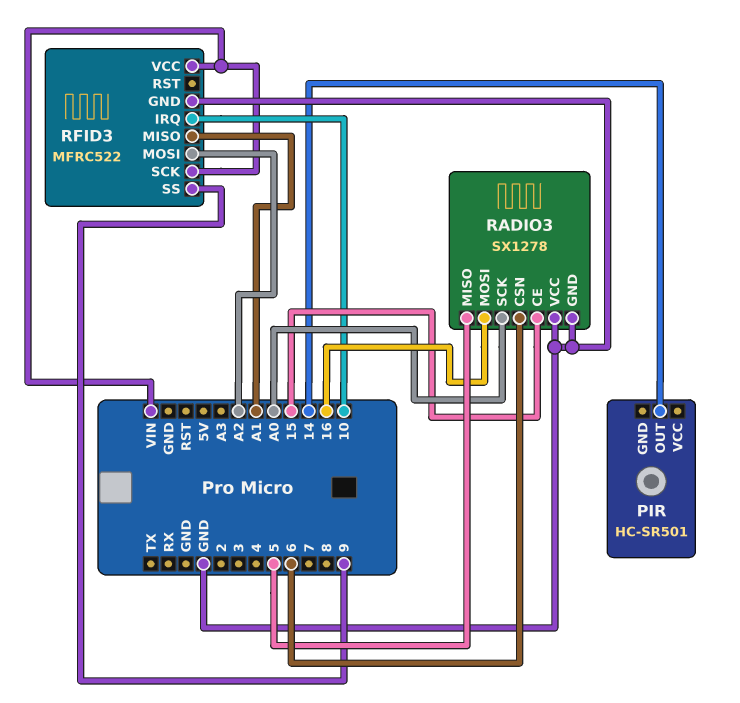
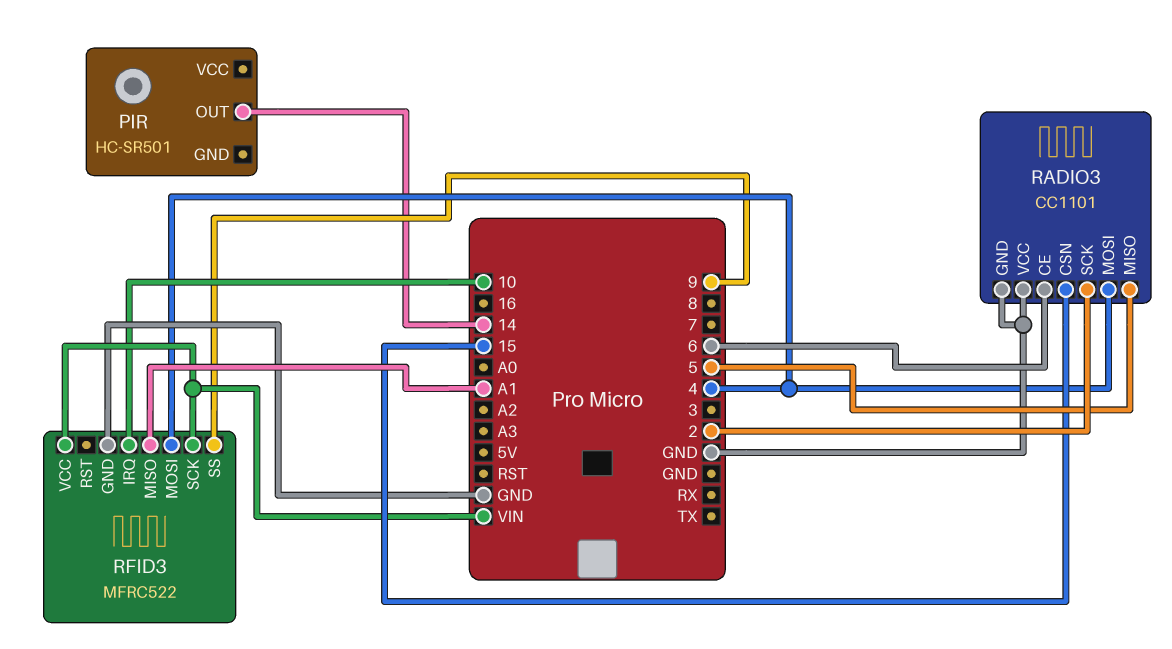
RADIO3: SX1278 -> CC1101
RADIO3 pin CE: 15 -> 6
RADIO3 pin CSN: 6 -> 15
RADIO3 pin MOSI: 16 -> 4
RADIO3 pin SCK: A0 -> 2
RFID3 pin MOSI: A2 -> 4

